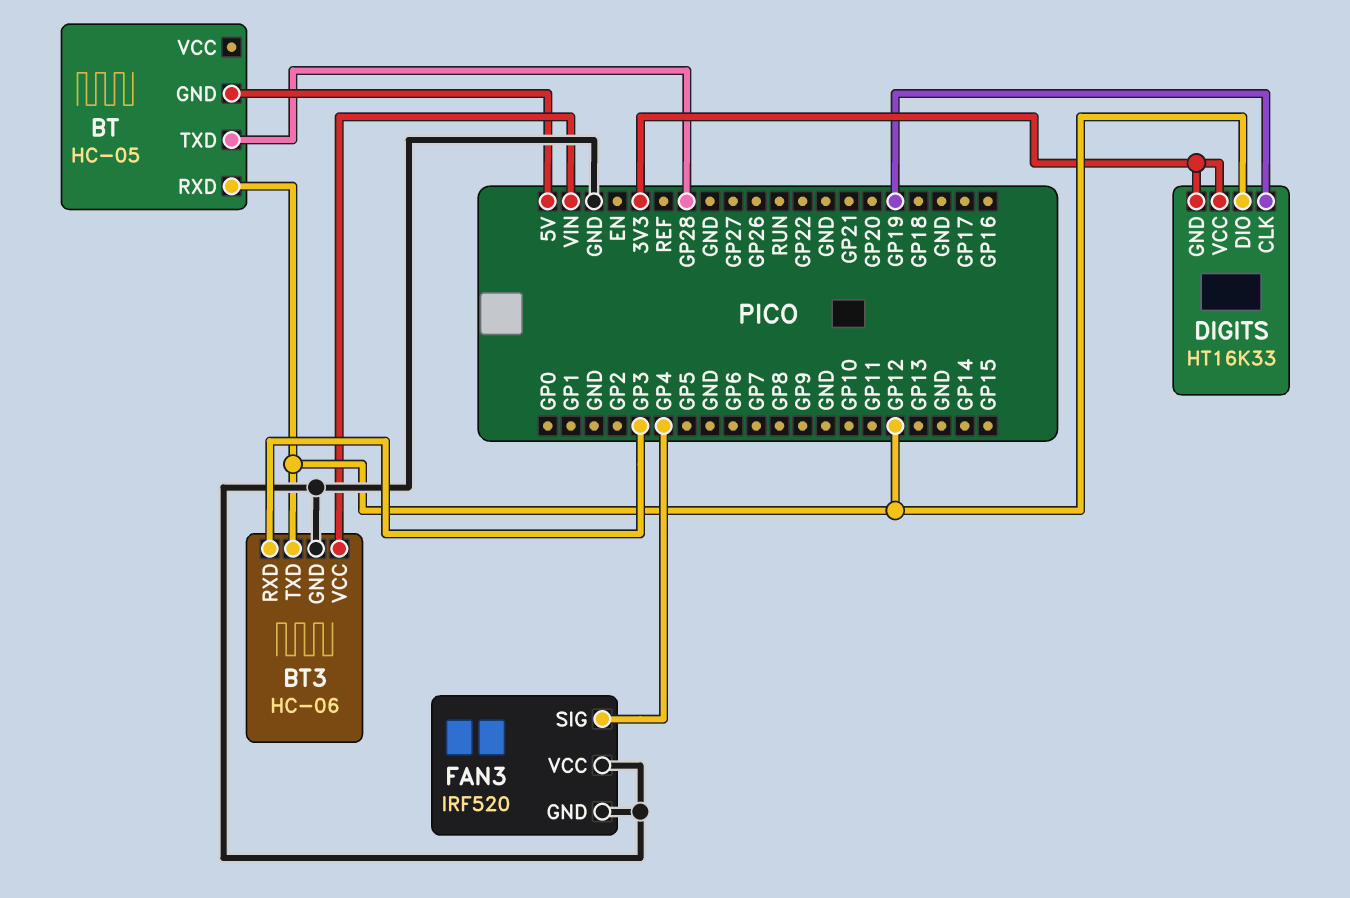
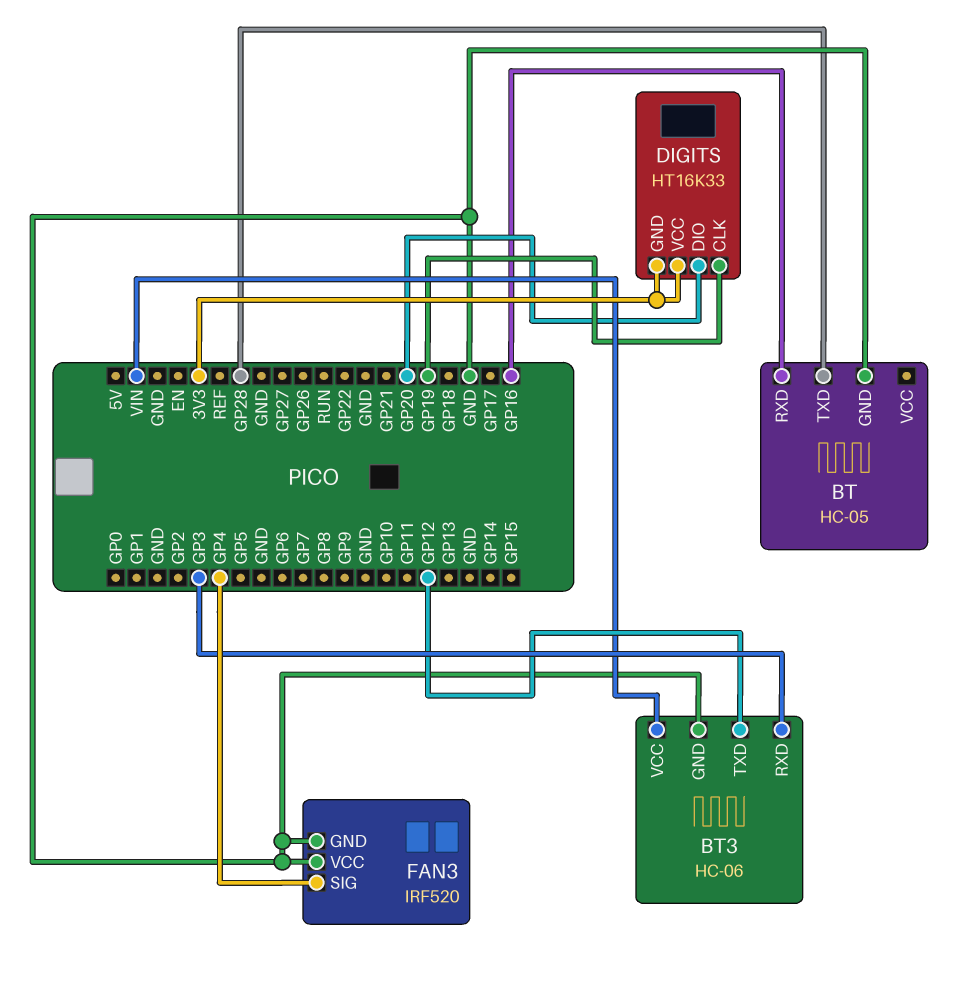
BT pin GND: 5V -> GND
BT pin RXD: GP12 -> GP16
DIGITS pin DIO: GP12 -> GP20

